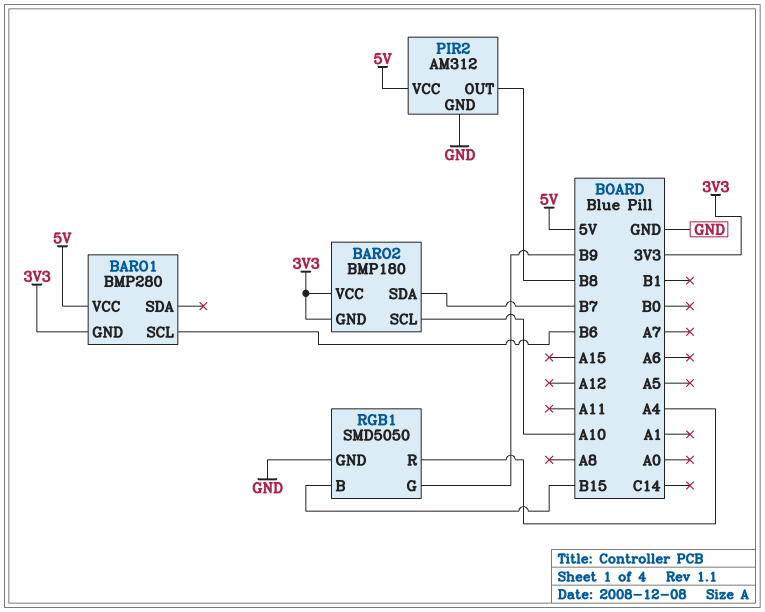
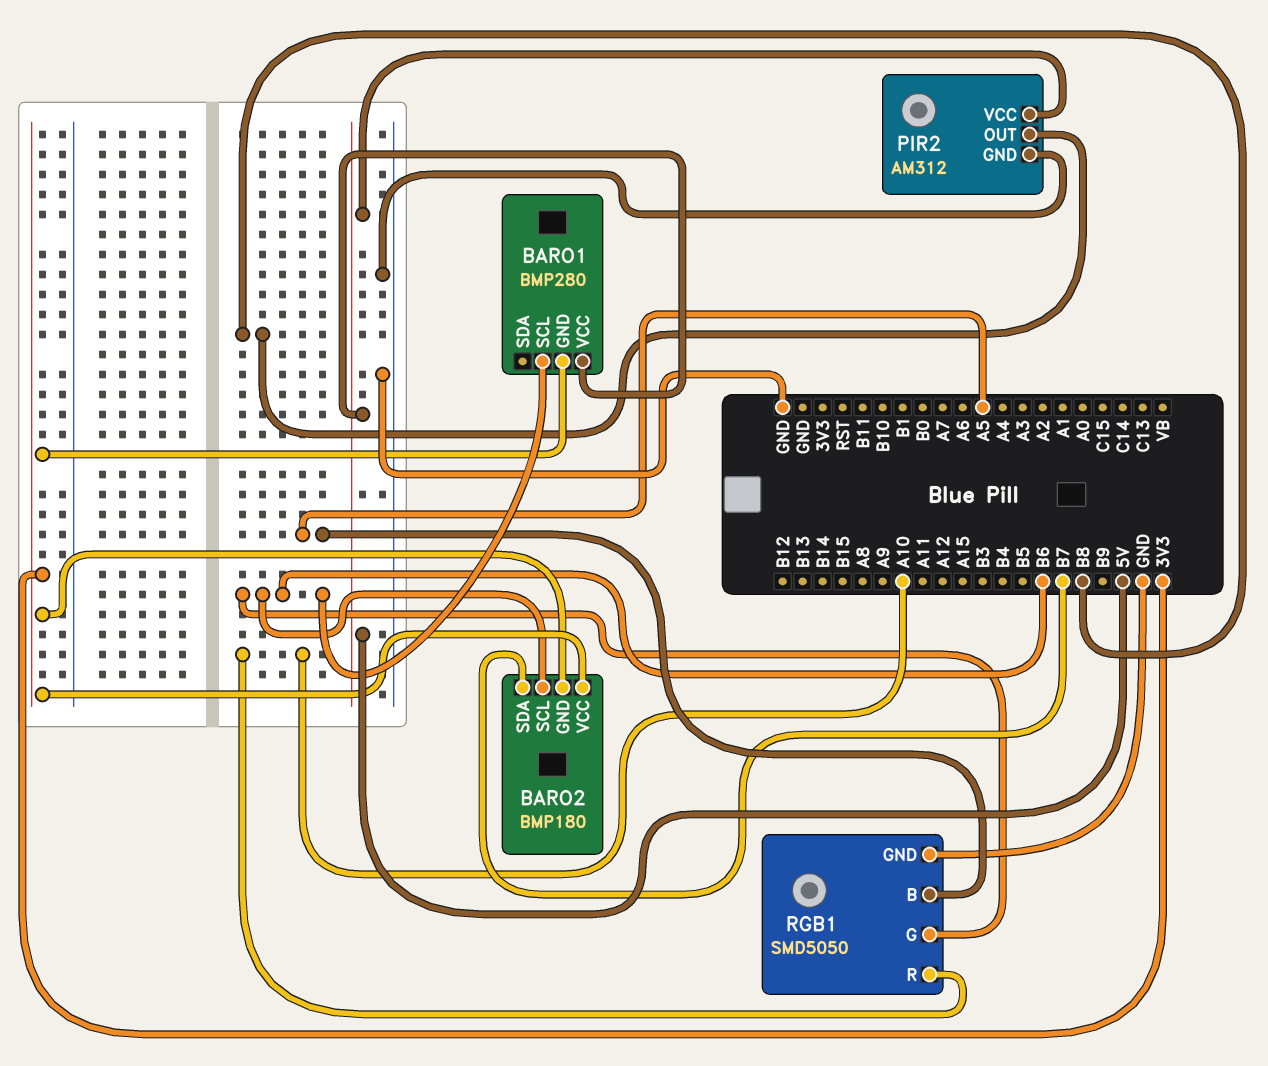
BARO2 pin SCL: A10 -> B6
RGB1 pin B: B15 -> A5
RGB1 pin G: B9 -> B6
RGB1 pin R: A4 -> A10

